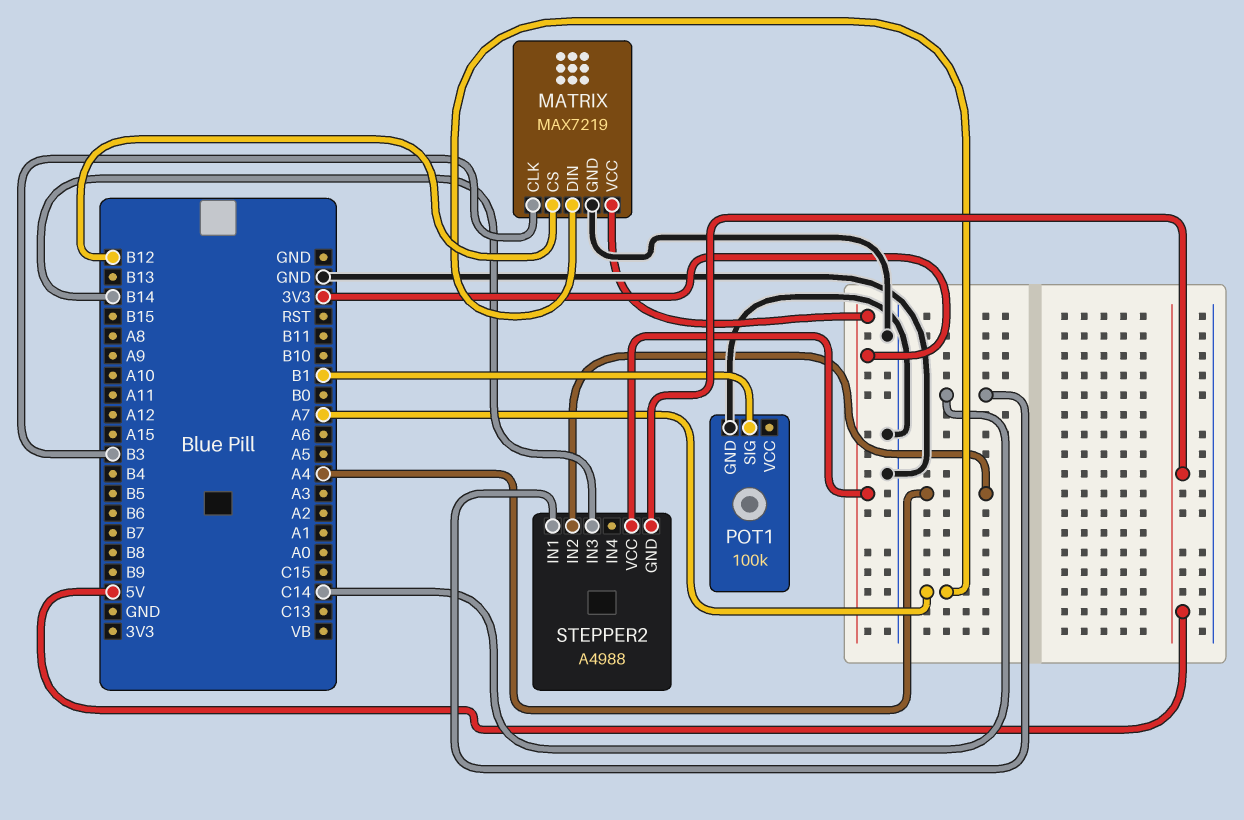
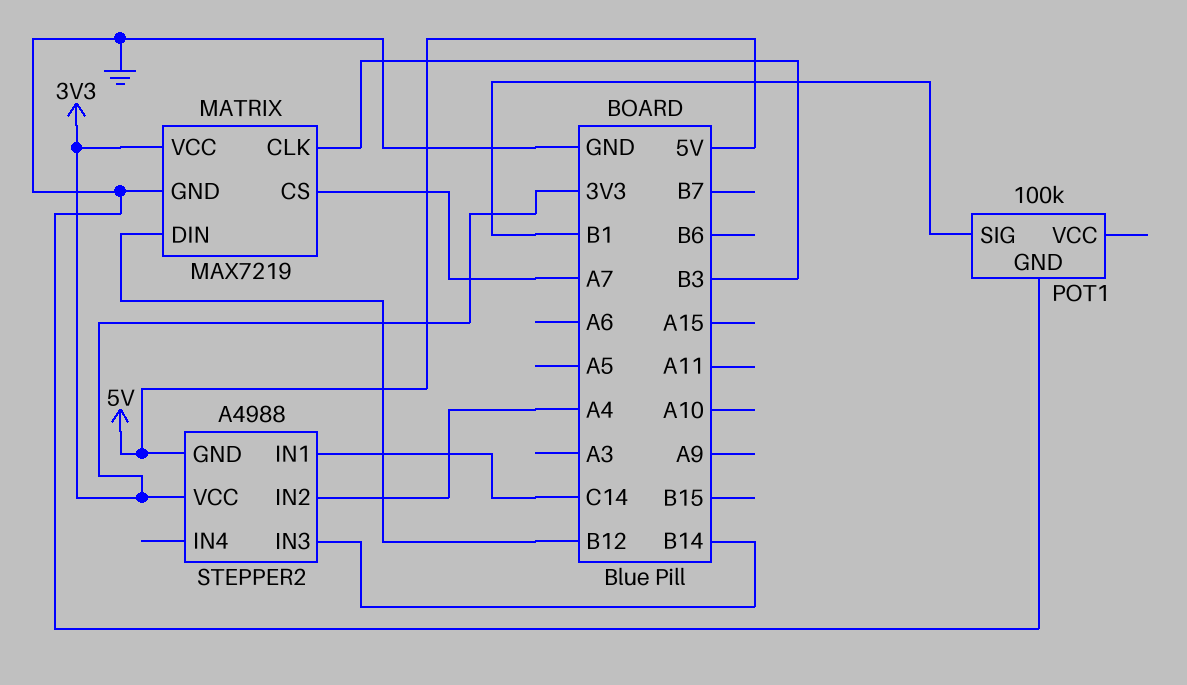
MATRIX pin CS: B12 -> A7
MATRIX pin DIN: A7 -> B12

